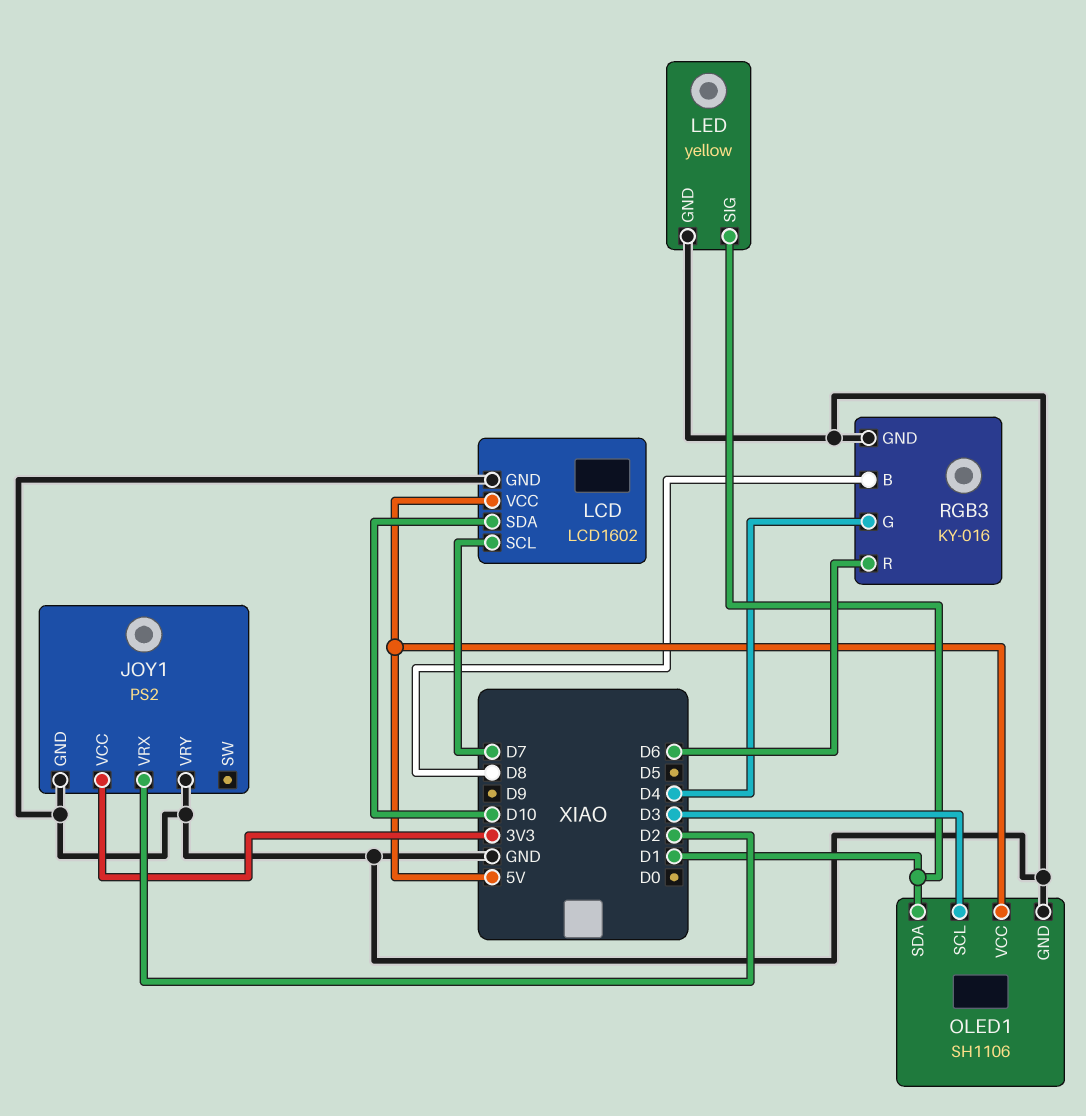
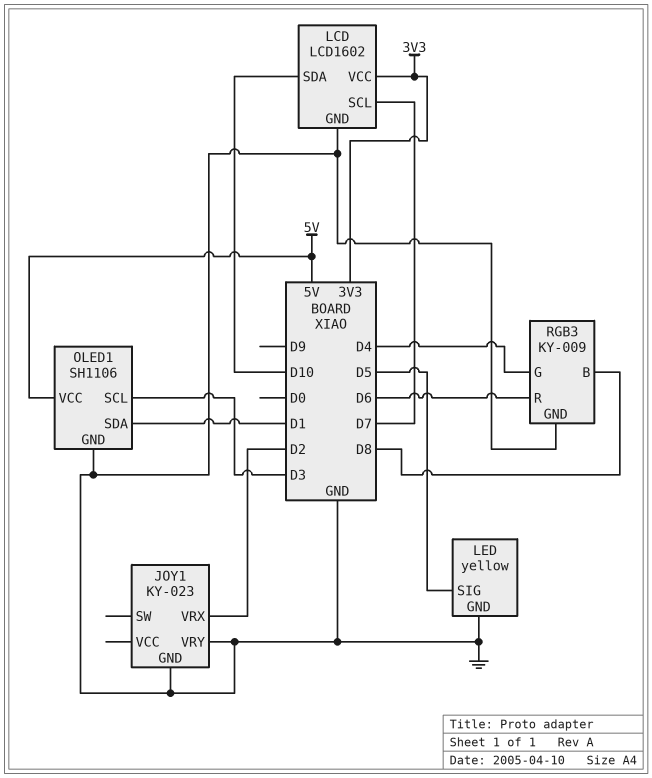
JOY1: PS2 -> KY-023
JOY1 pin VCC: 3V3 -> none
LCD pin VCC: 5V -> 3V3
LED pin SIG: D1 -> D5
RGB3: KY-016 -> KY-009

